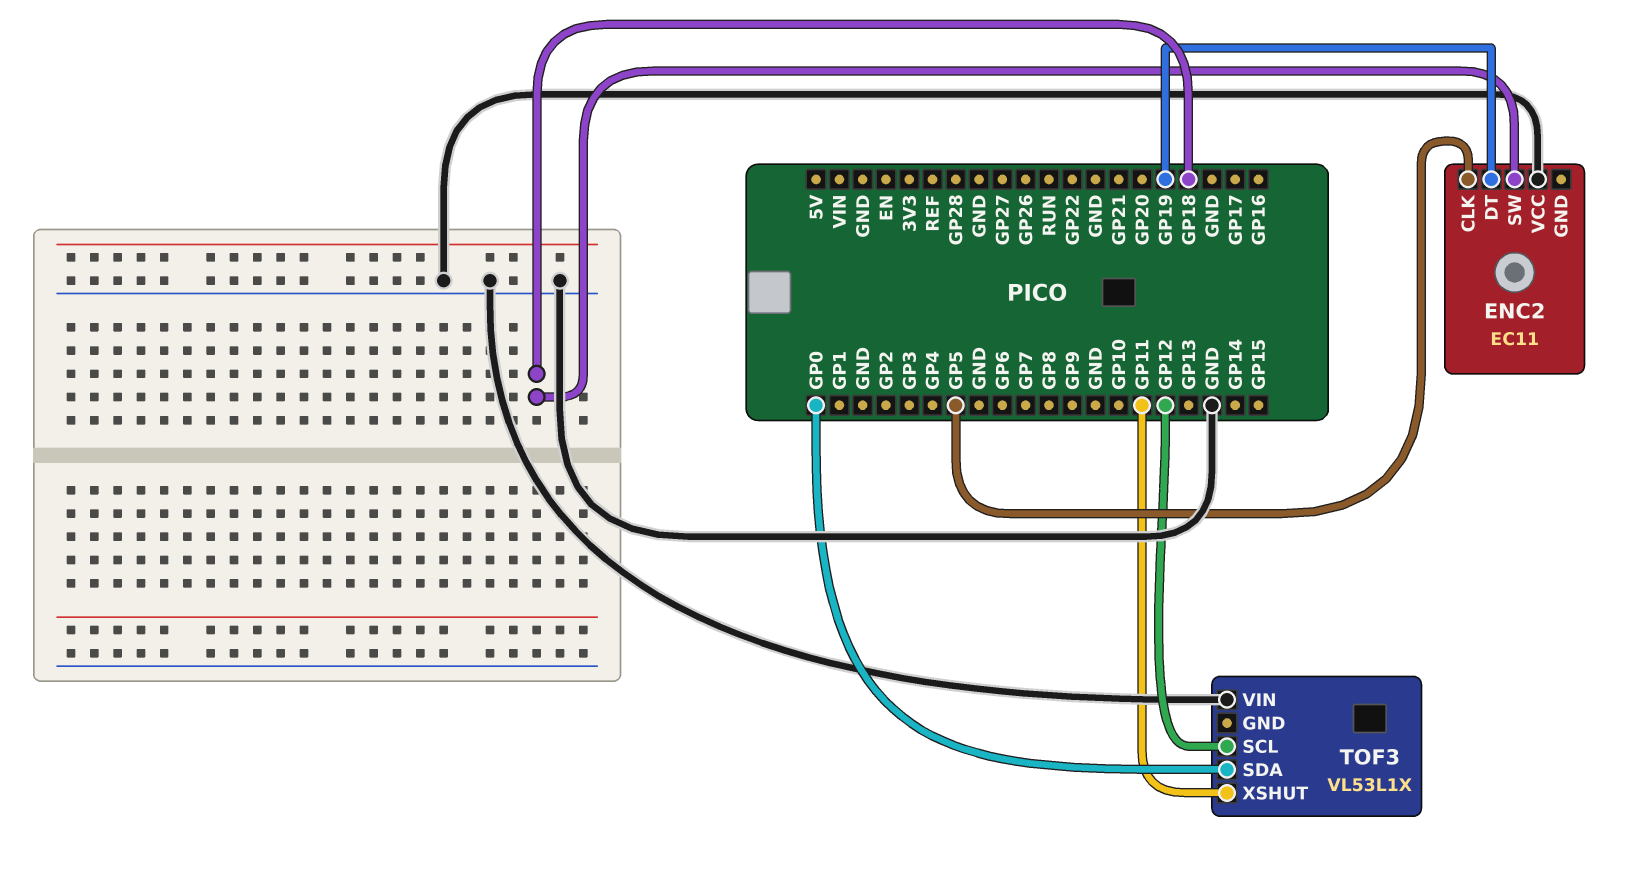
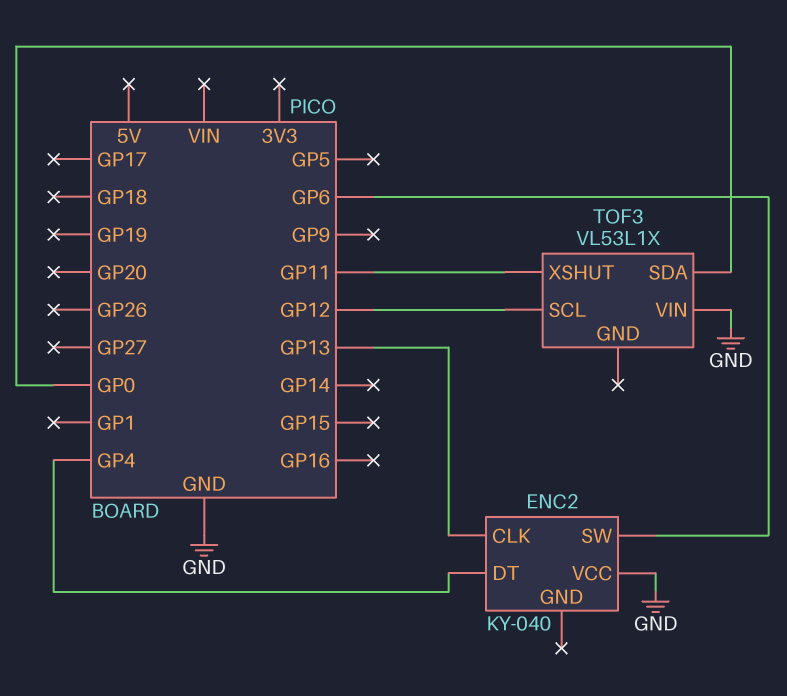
ENC2: EC11 -> KY-040
ENC2 pin CLK: GP5 -> GP13
ENC2 pin DT: GP19 -> GP4
ENC2 pin SW: GP18 -> GP6

